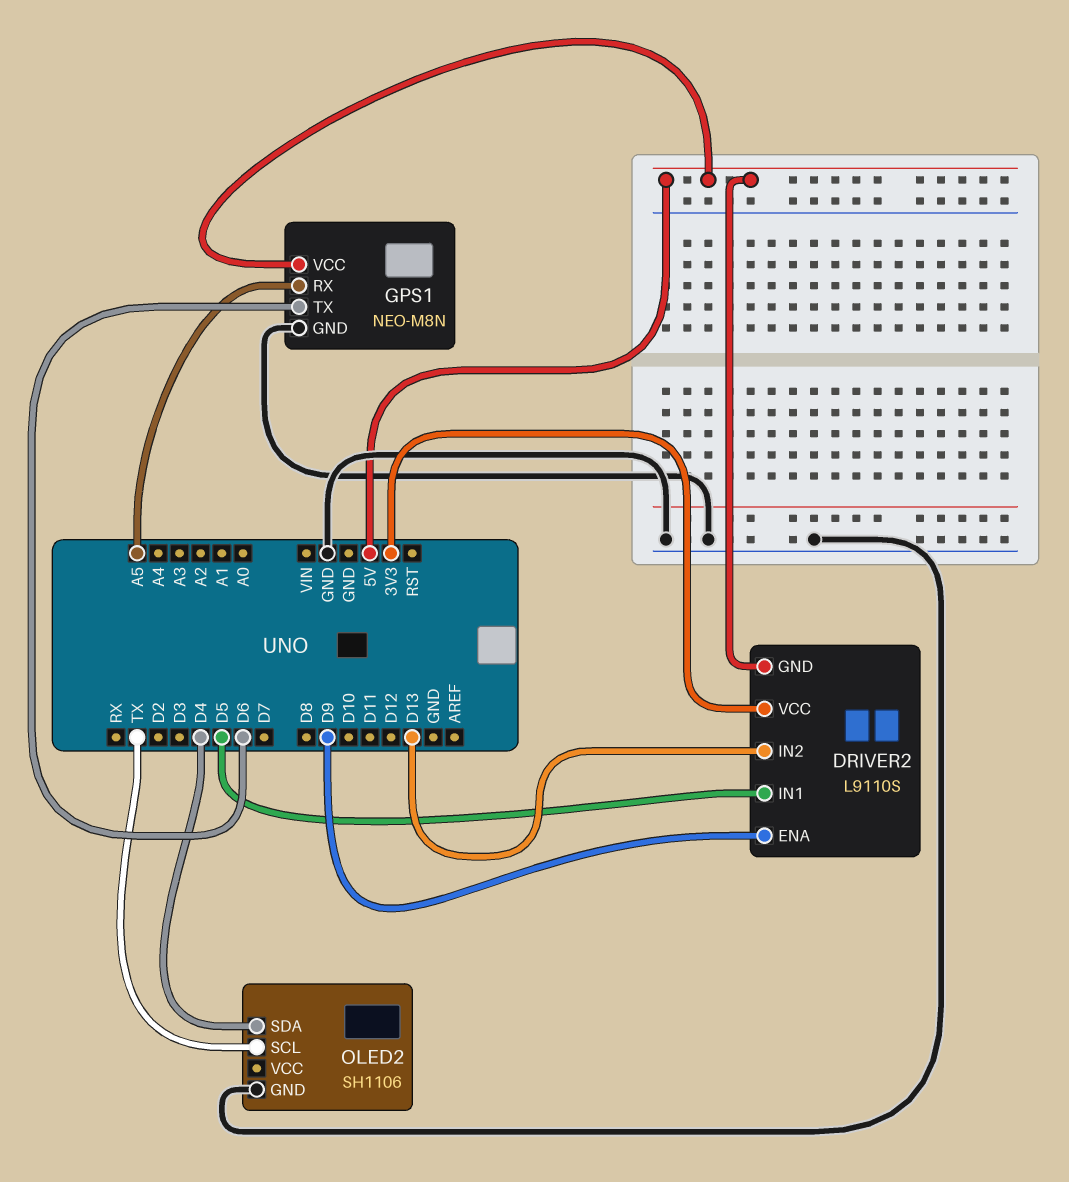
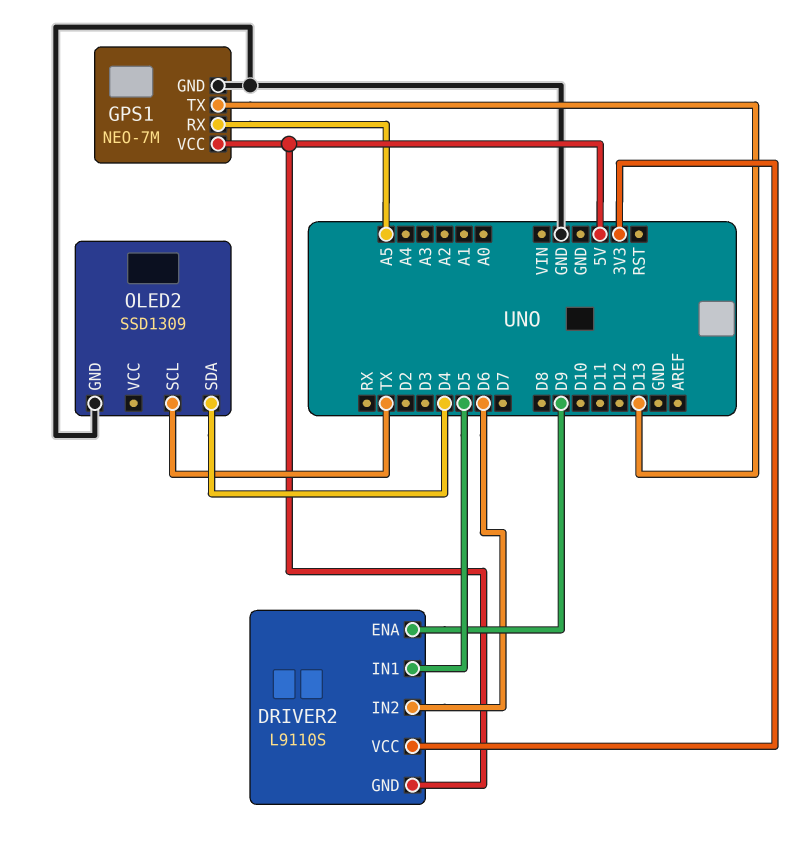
DRIVER2 pin IN2: D13 -> D6
GPS1: NEO-M8N -> NEO-7M
GPS1 pin TX: D6 -> D13
OLED2: SH1106 -> SSD1309

